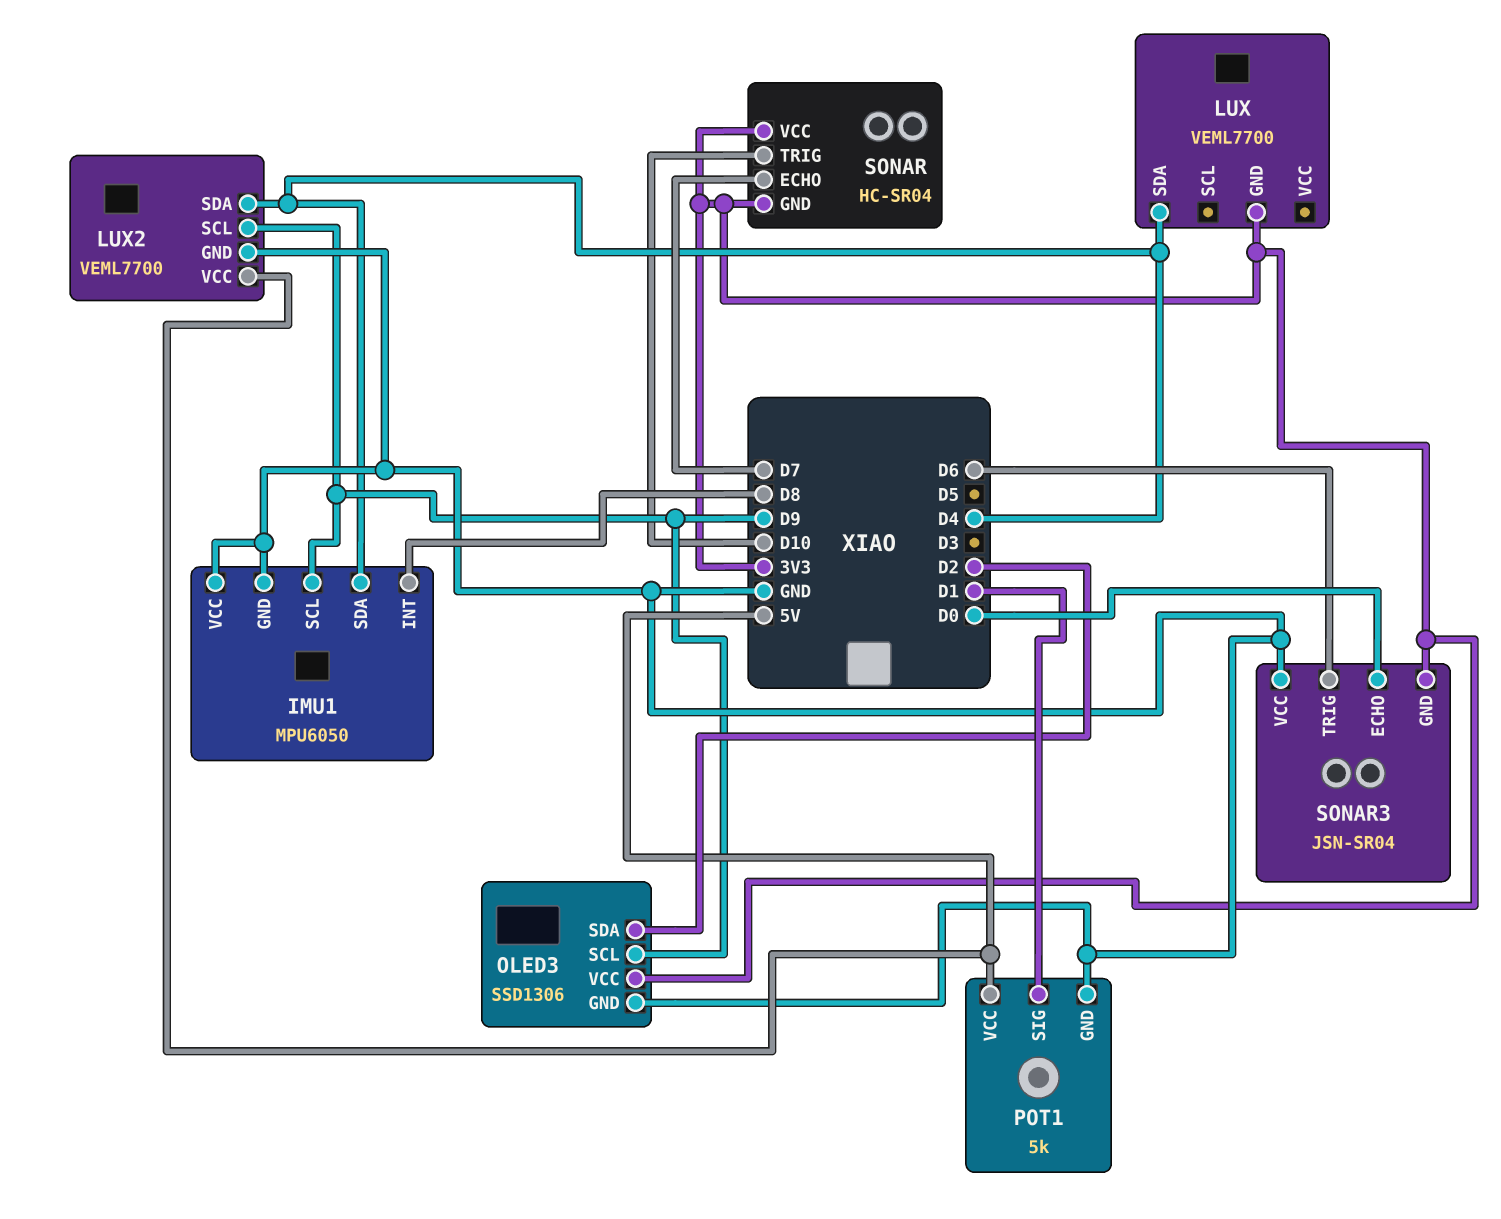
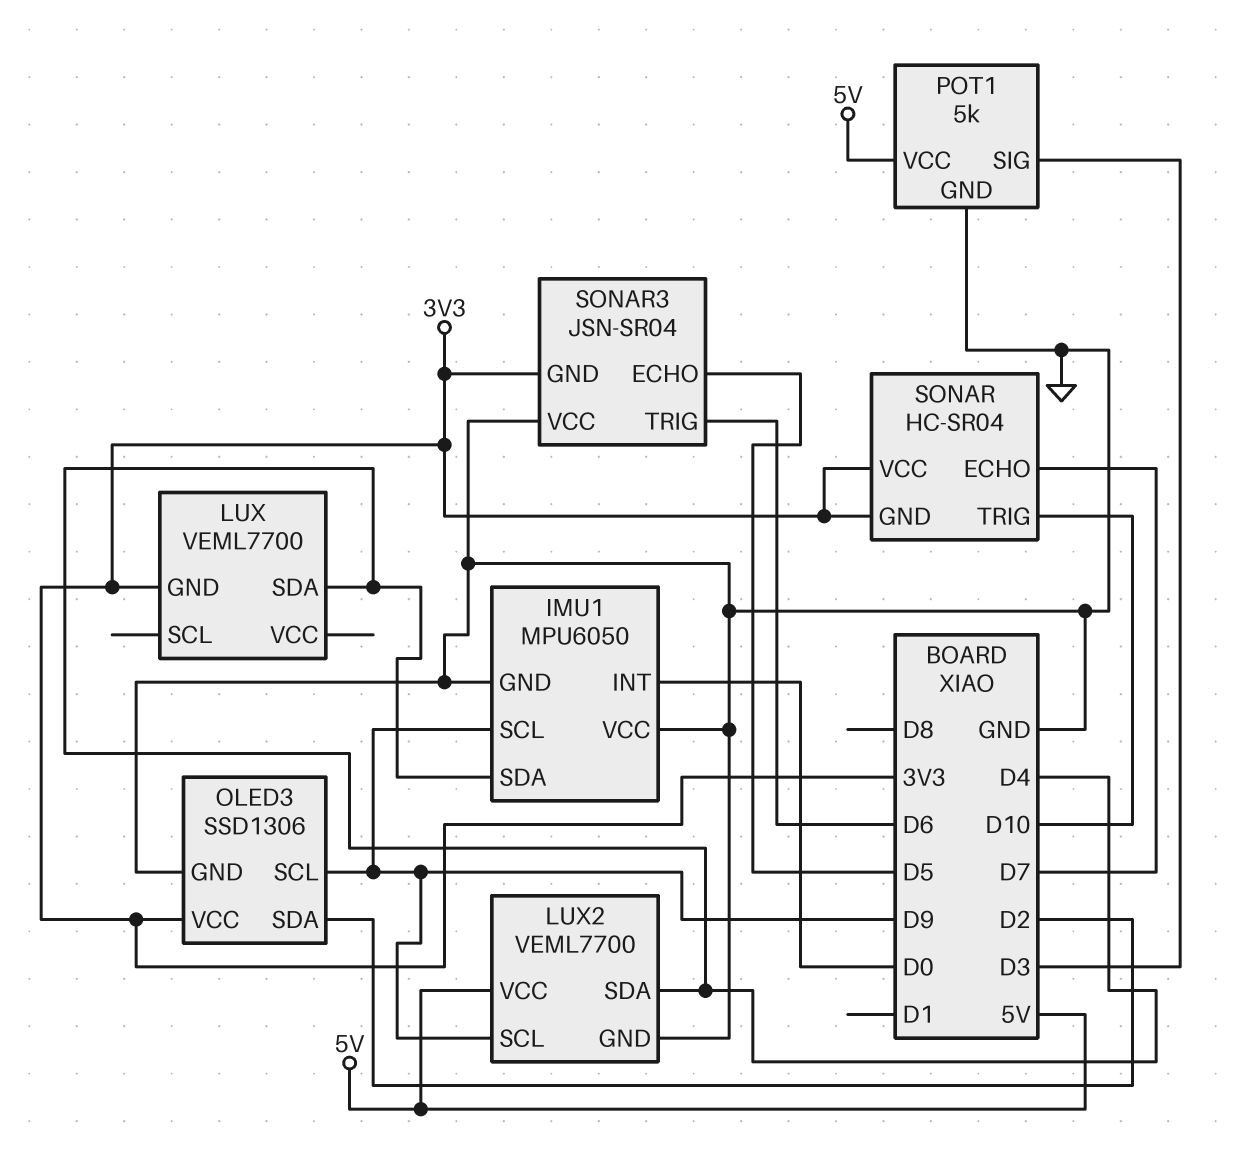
IMU1 pin INT: D8 -> D0
POT1 pin SIG: D1 -> D3
SONAR3 pin ECHO: D0 -> D5

